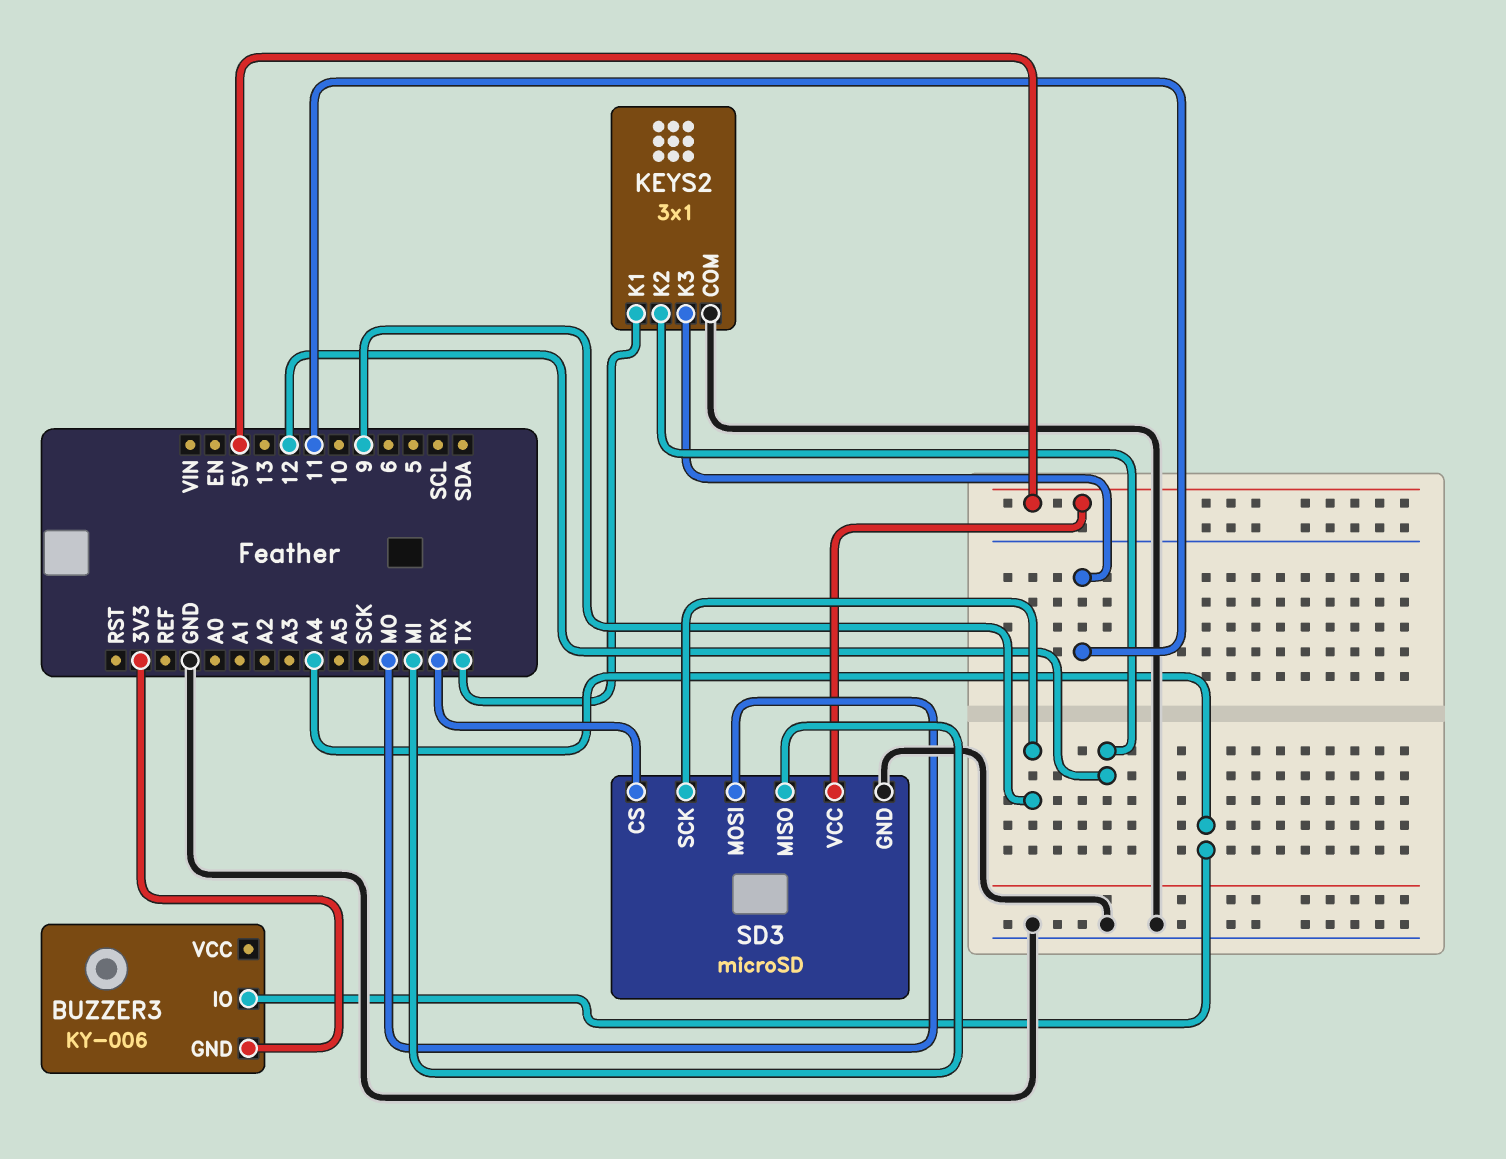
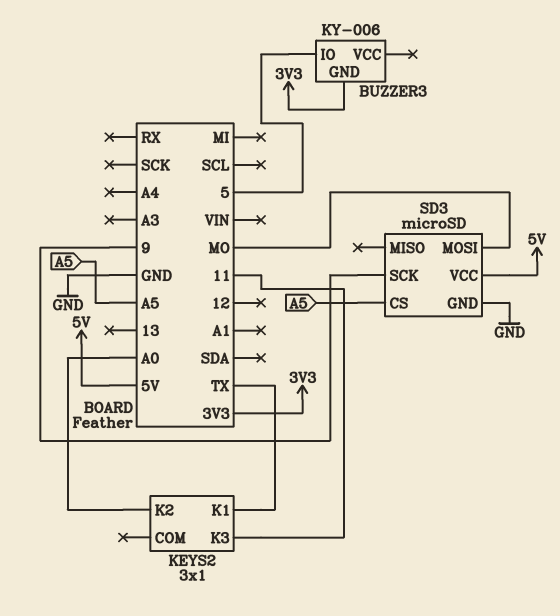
BUZZER3 pin IO: A4 -> 5
KEYS2 pin COM: GND -> none
KEYS2 pin K2: 12 -> A0
SD3 pin CS: RX -> A5
SD3 pin MISO: MI -> none

